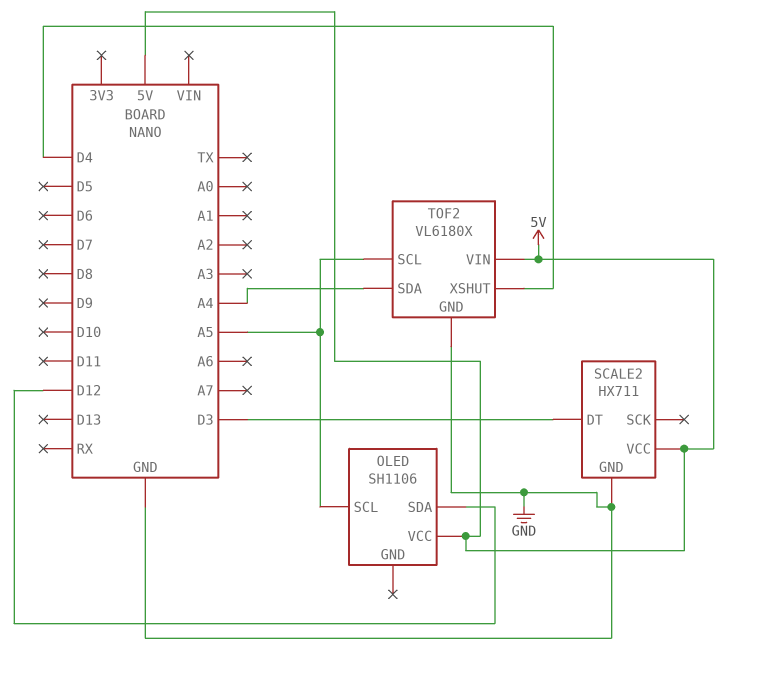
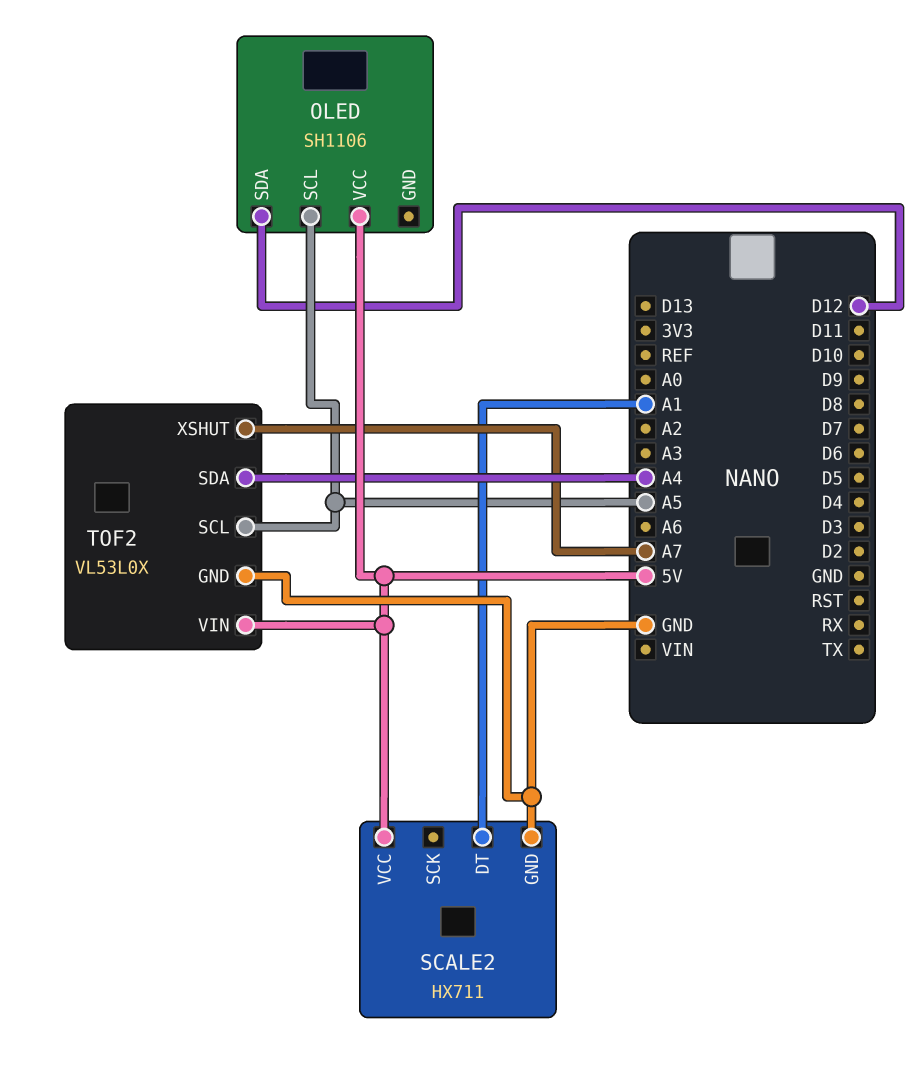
SCALE2 pin DT: D3 -> A1
TOF2: VL6180X -> VL53L0X
TOF2 pin XSHUT: D4 -> A7

